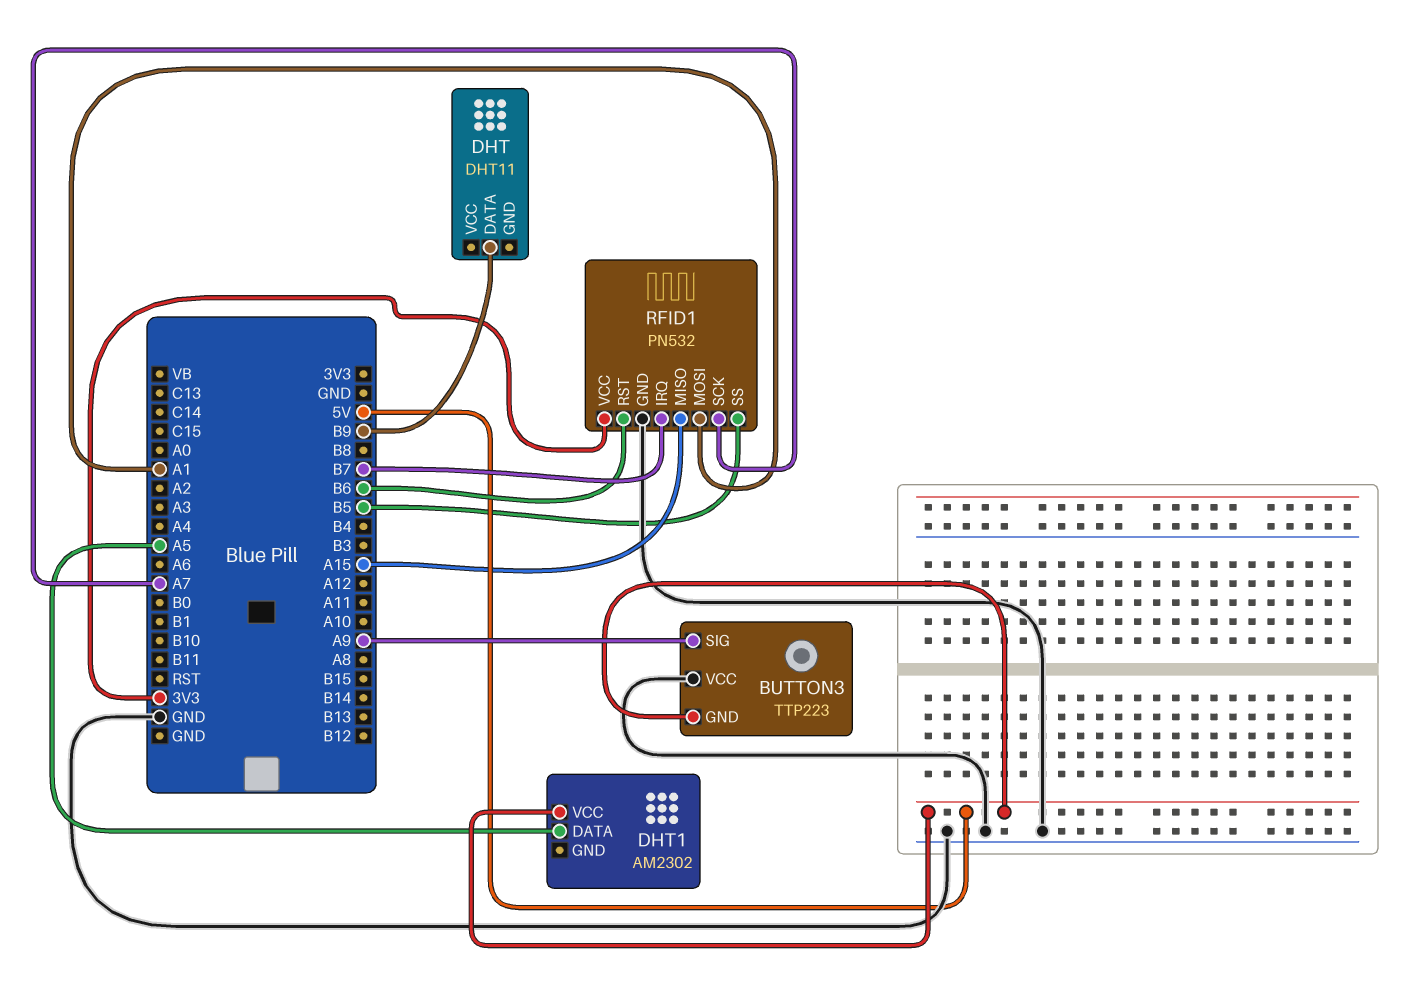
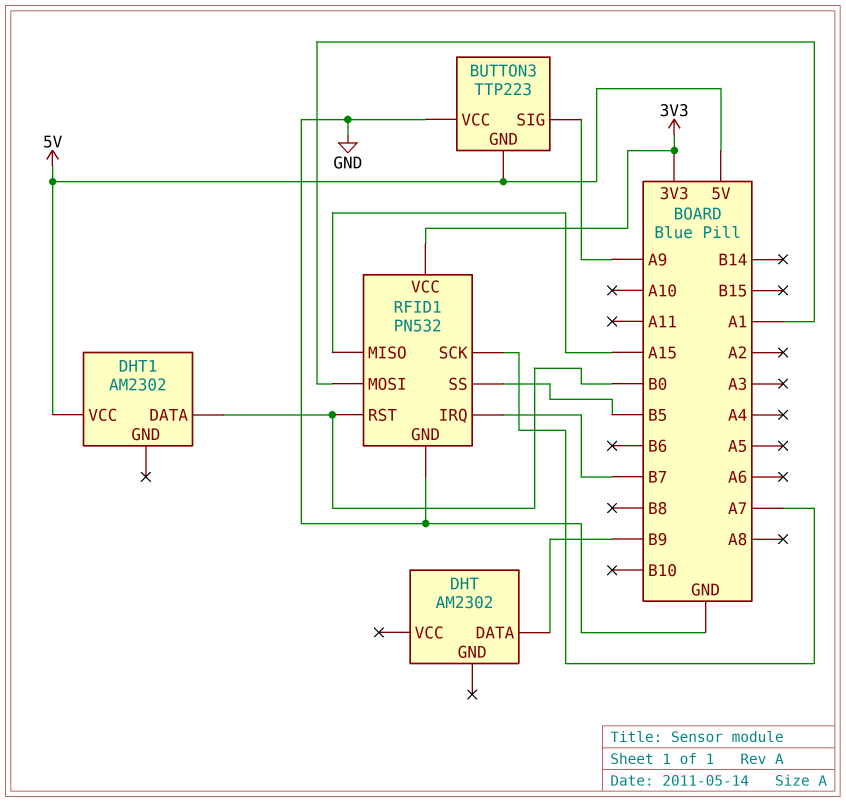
DHT: DHT11 -> AM2302
DHT1 pin DATA: A5 -> B0
RFID1 pin RST: B6 -> B0

